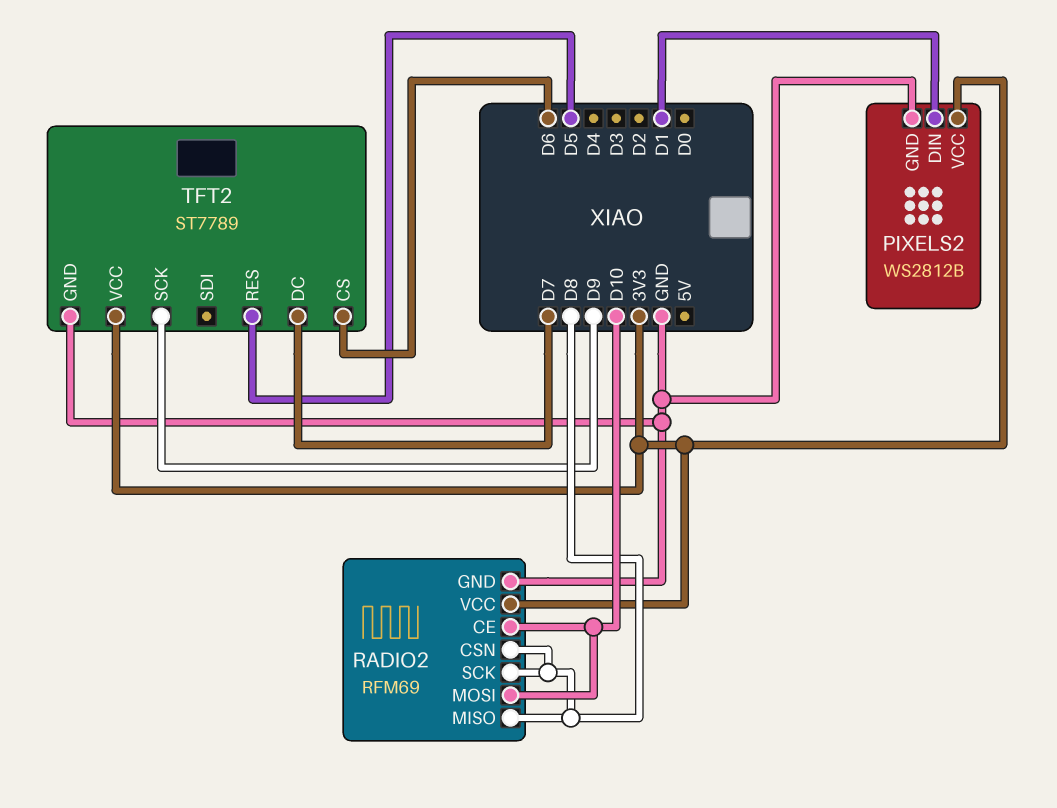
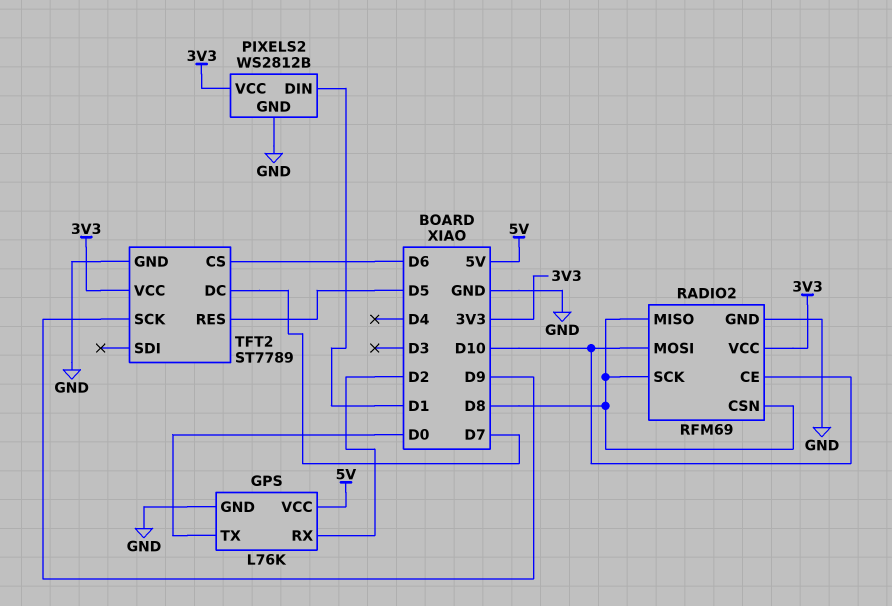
GPS: none -> L76K
GPS pin GND: none -> GND
GPS pin RX: none -> D2
GPS pin TX: none -> D0
GPS pin VCC: none -> 5V

